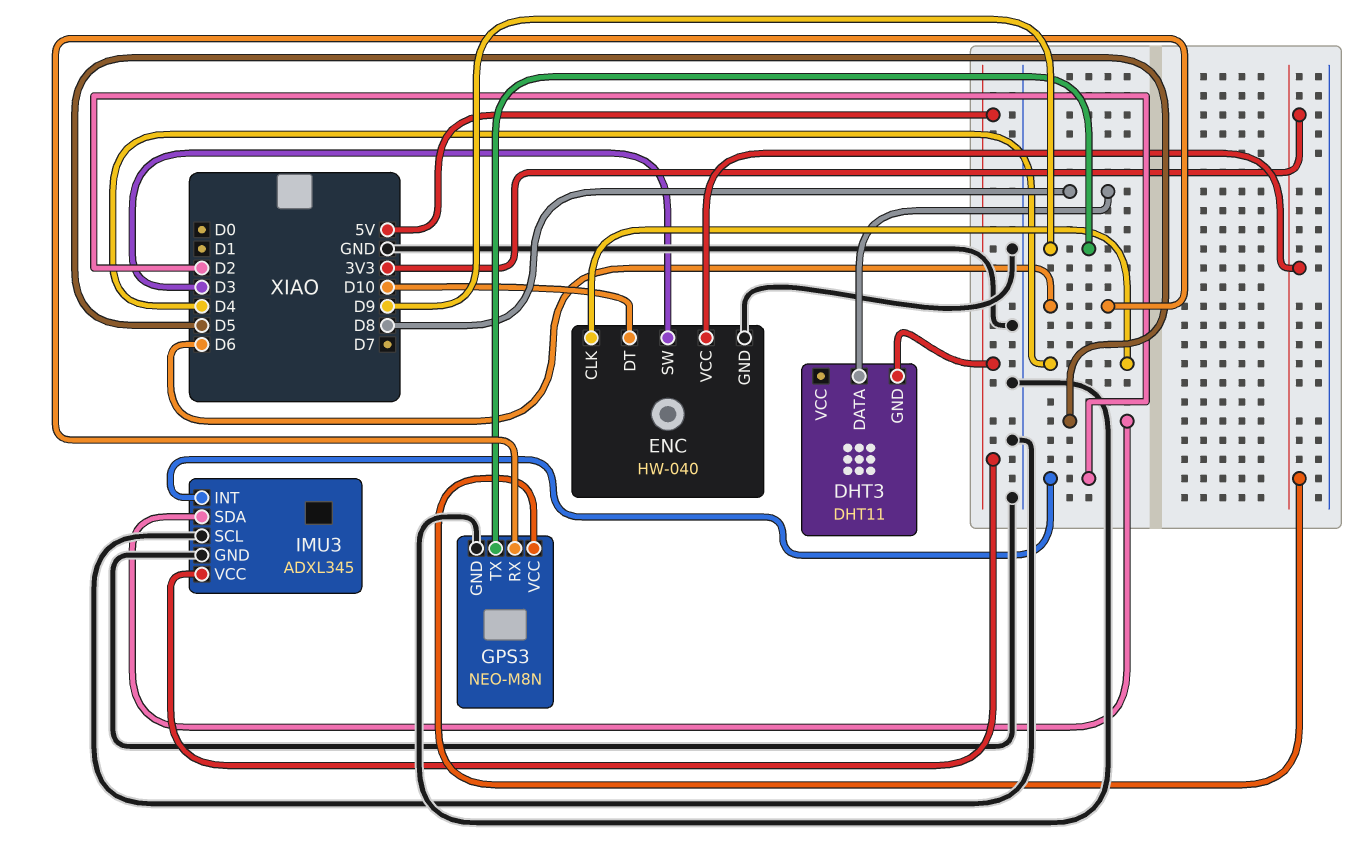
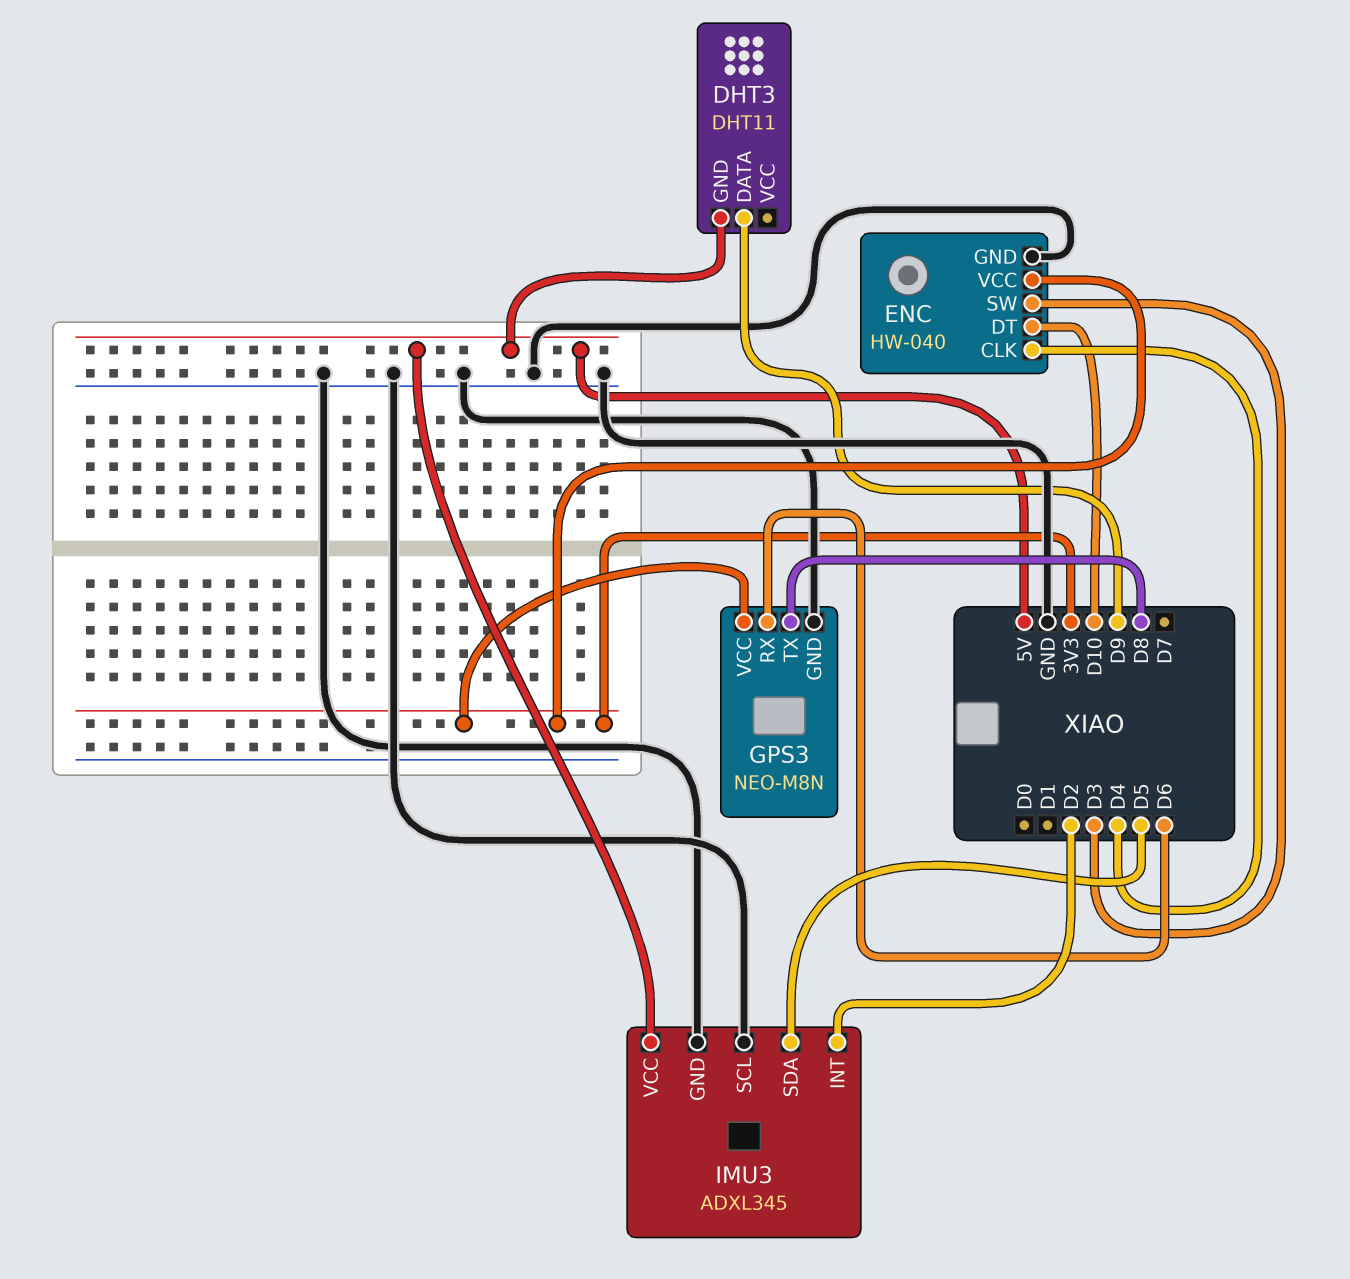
DHT3 pin DATA: D8 -> D9
GPS3 pin TX: D9 -> D8

